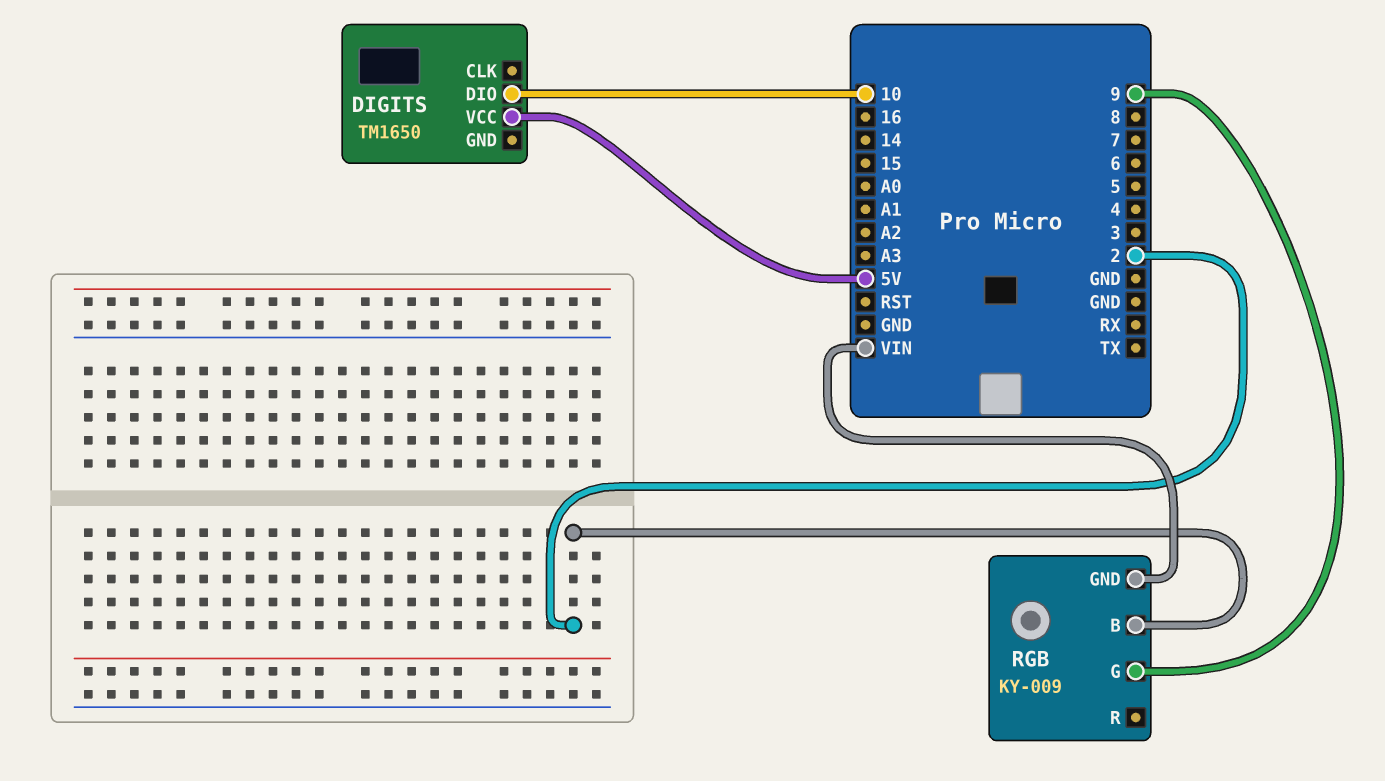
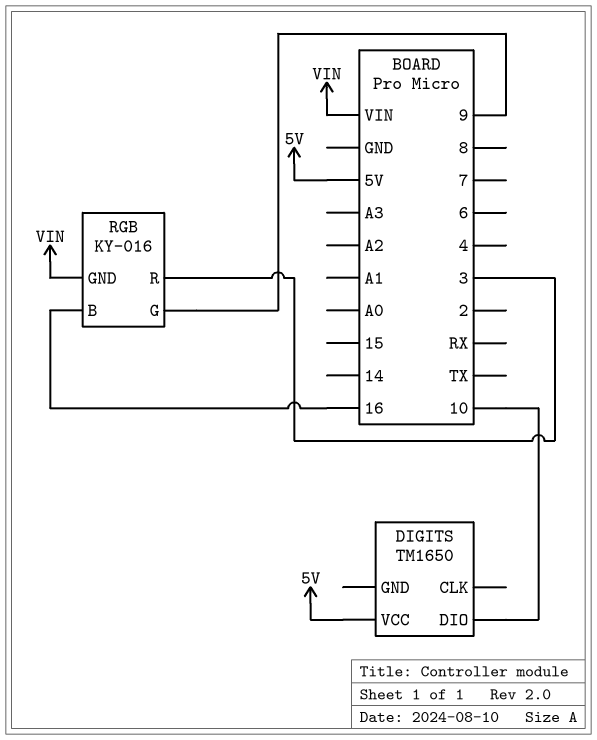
RGB: KY-009 -> KY-016
RGB pin B: 2 -> 16
RGB pin R: none -> 3

